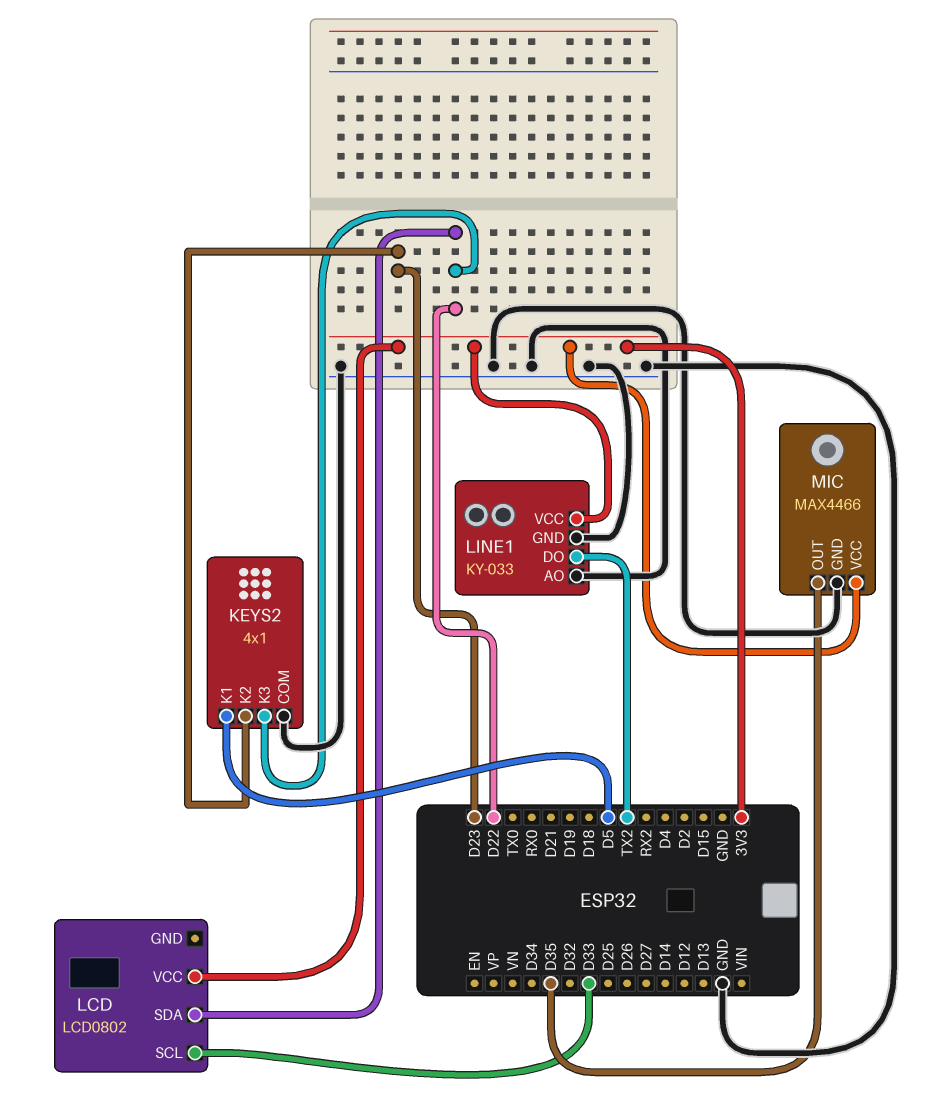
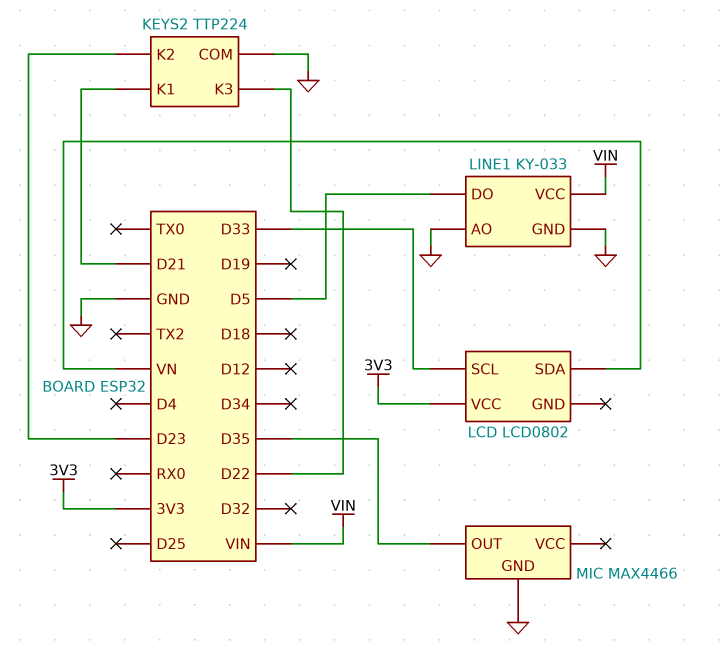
KEYS2: 4x1 -> TTP224
KEYS2 pin K1: D5 -> D21
LCD pin SDA: D22 -> VN
LINE1 pin DO: TX2 -> D5
LINE1 pin VCC: 3V3 -> VIN
MIC pin VCC: 3V3 -> none

